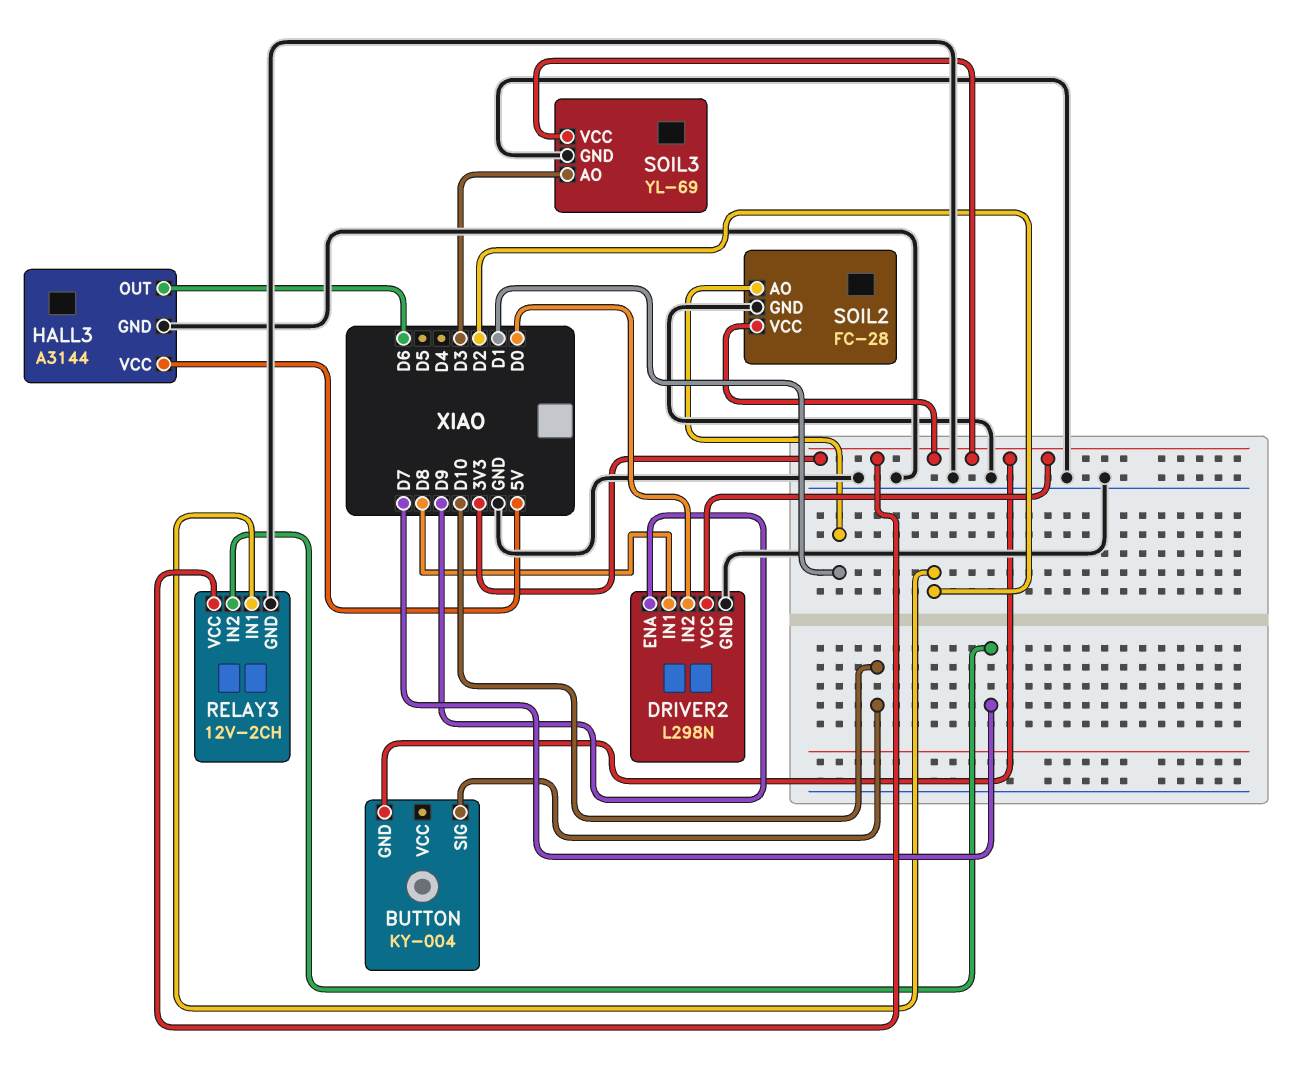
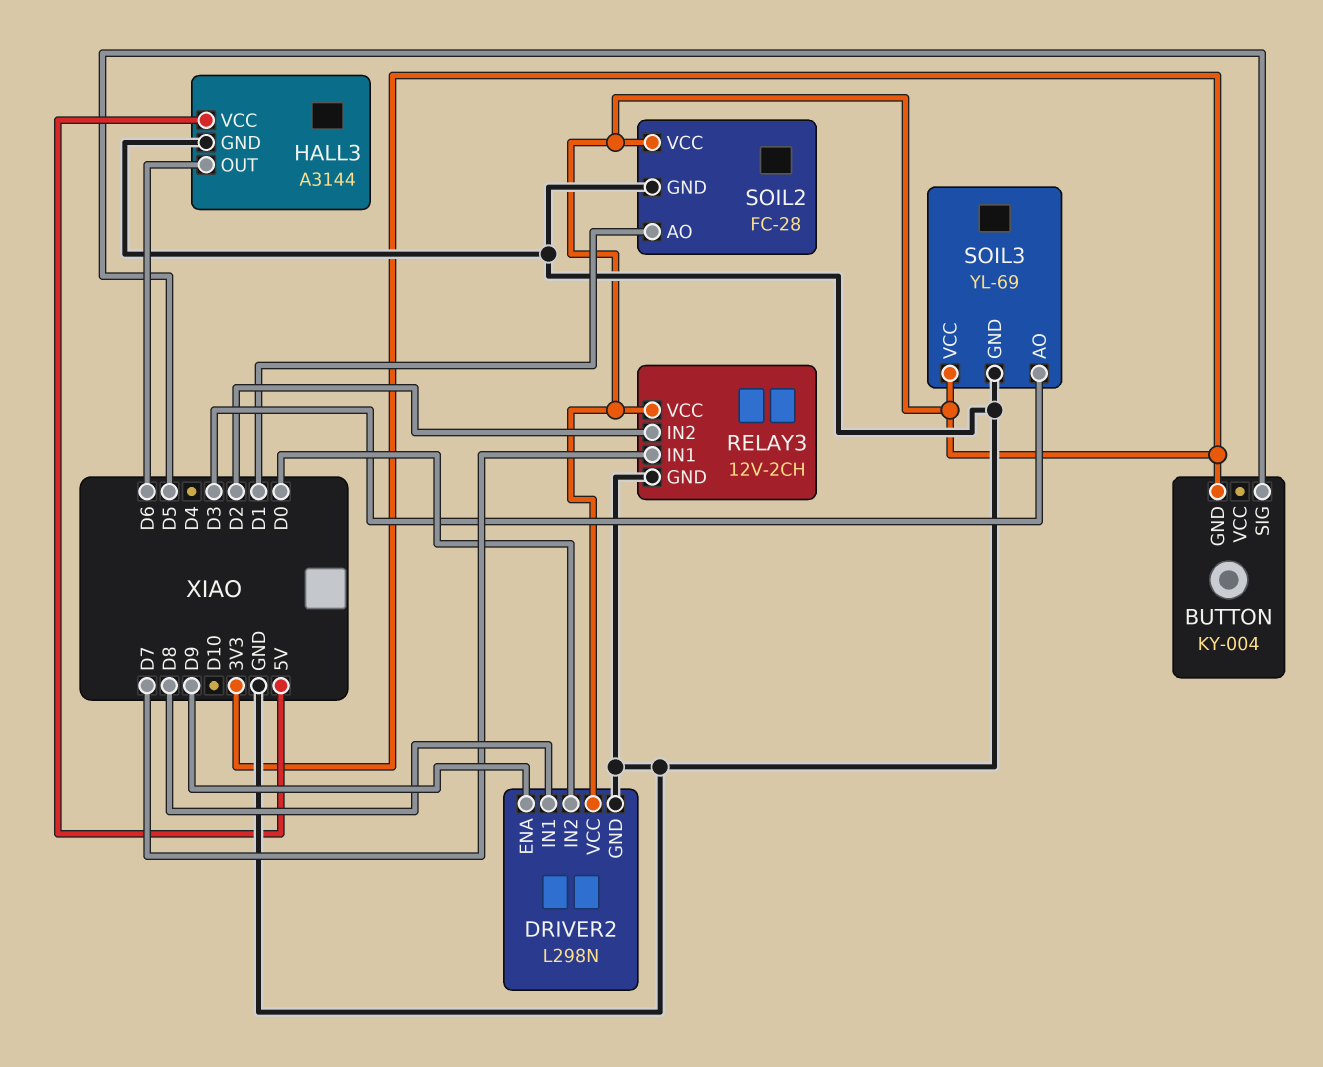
BUTTON pin SIG: D10 -> D5
RELAY3 pin IN1: D2 -> D7
RELAY3 pin IN2: D7 -> D2

